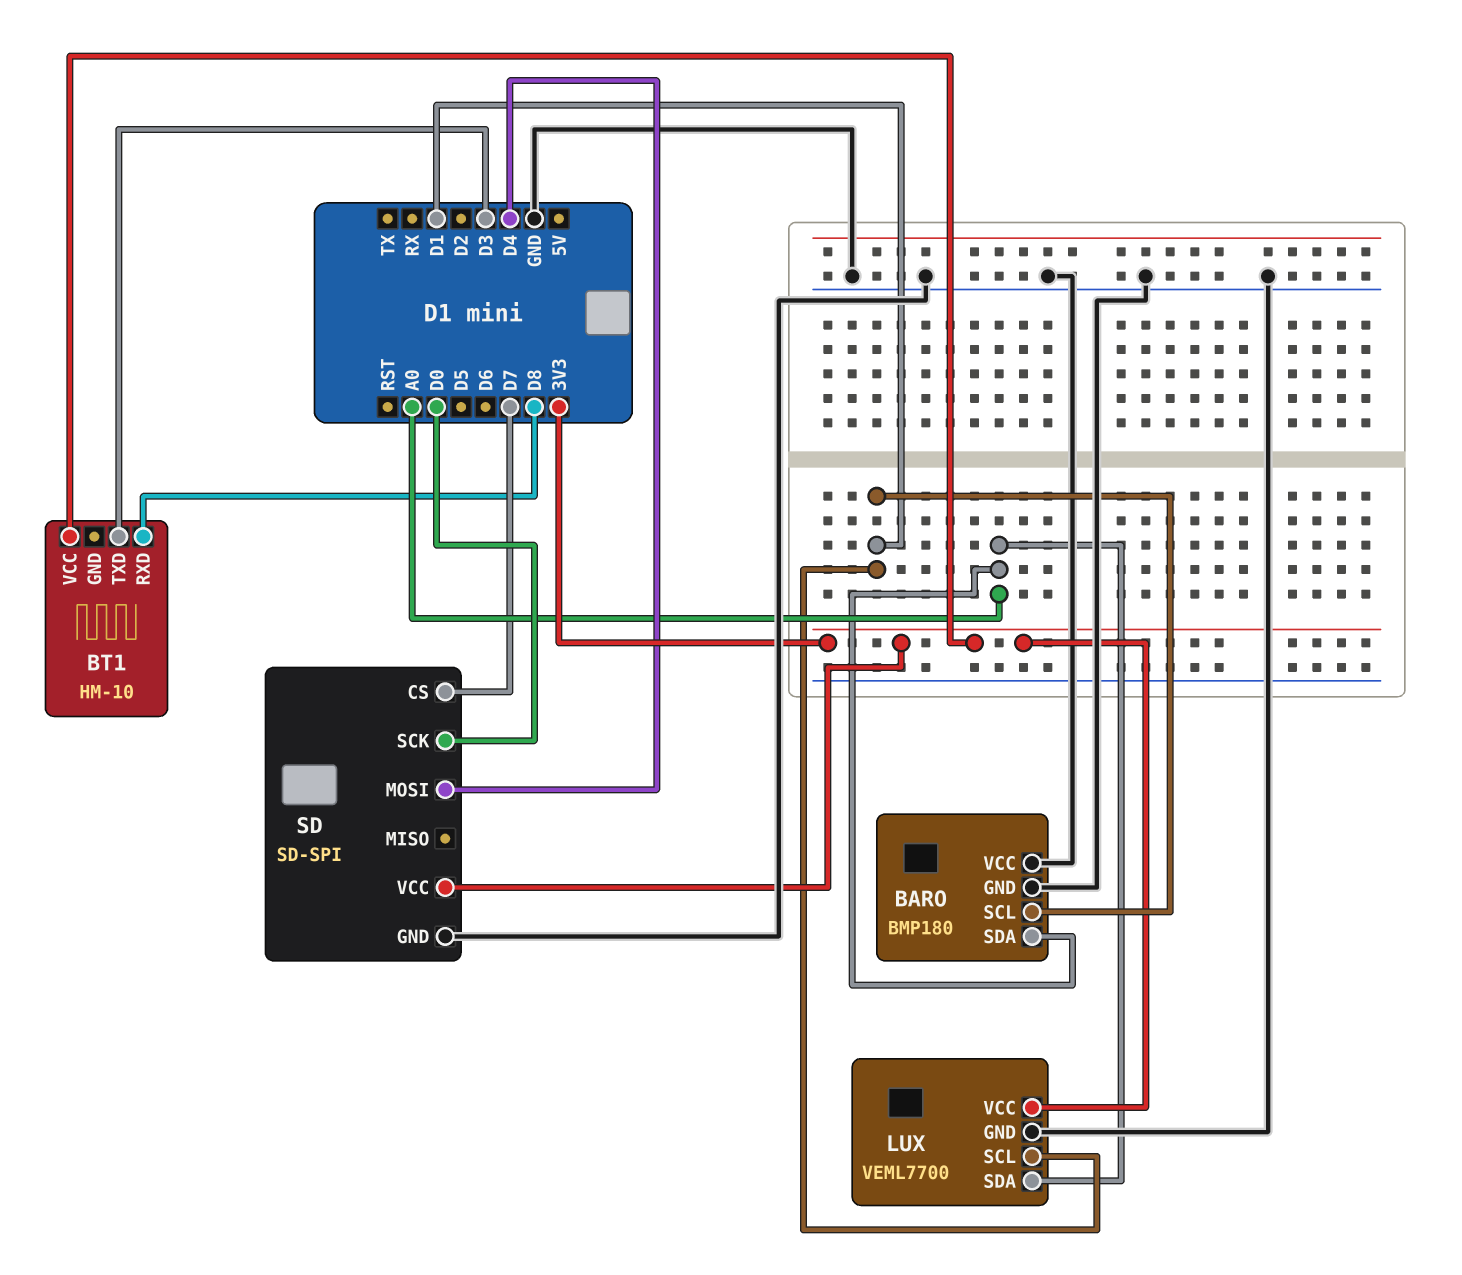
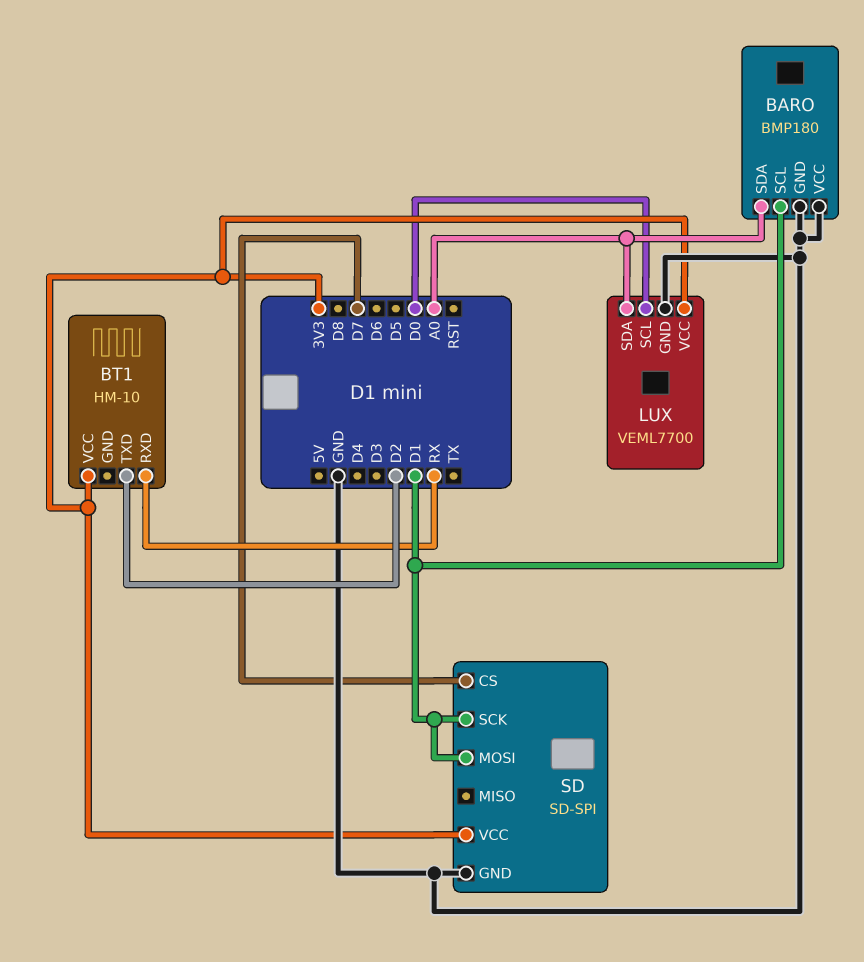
BT1 pin RXD: D8 -> RX
BT1 pin TXD: D3 -> D2
LUX pin SCL: D1 -> D0
SD pin MOSI: D4 -> D1
SD pin SCK: D0 -> D1

